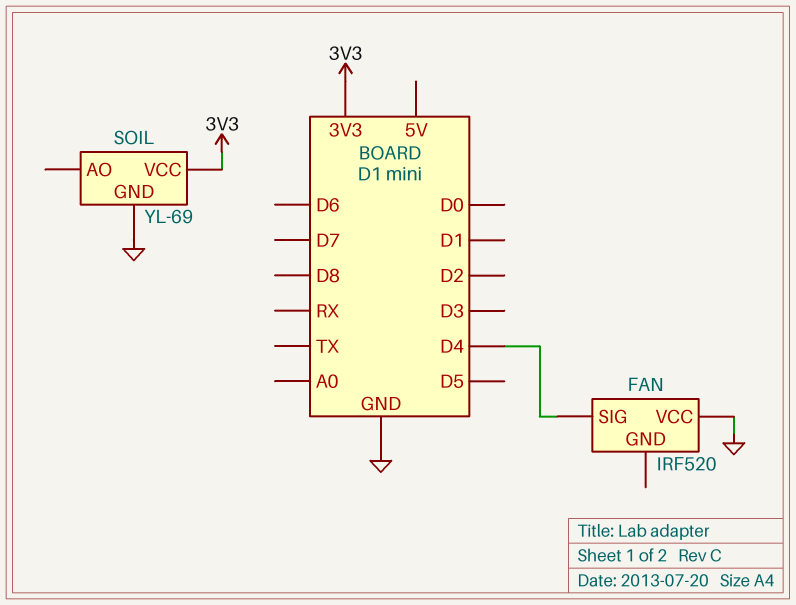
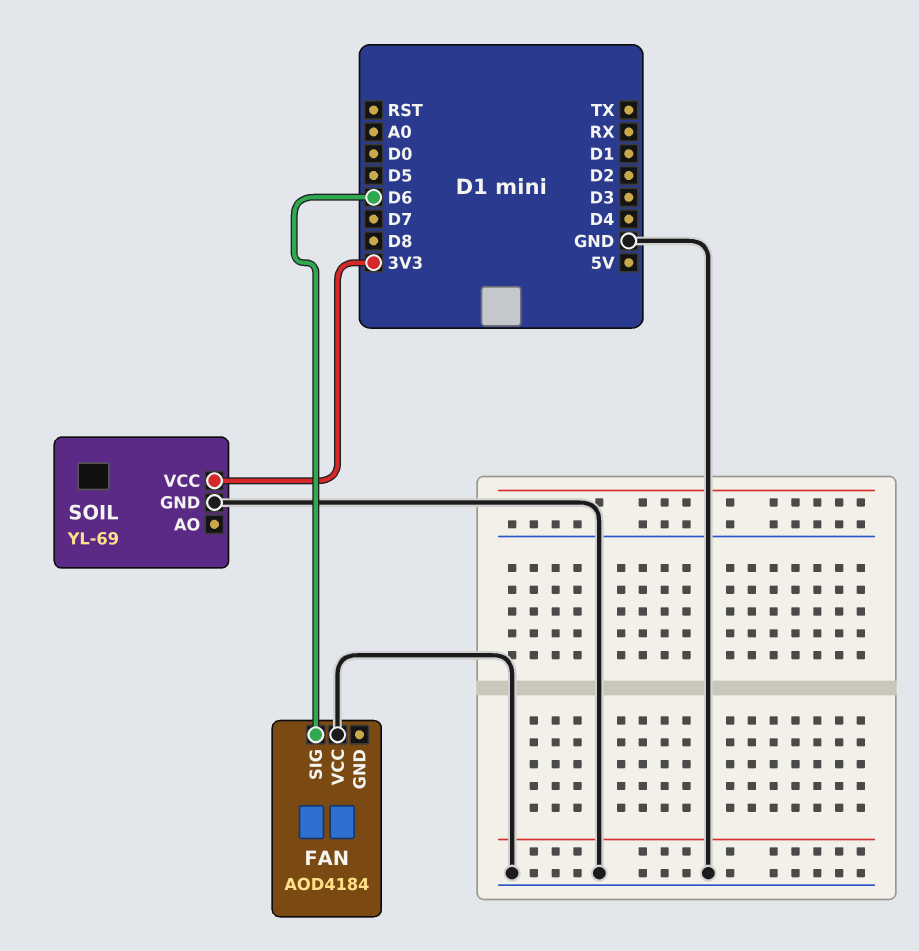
FAN: IRF520 -> AOD4184
FAN pin SIG: D4 -> D6

